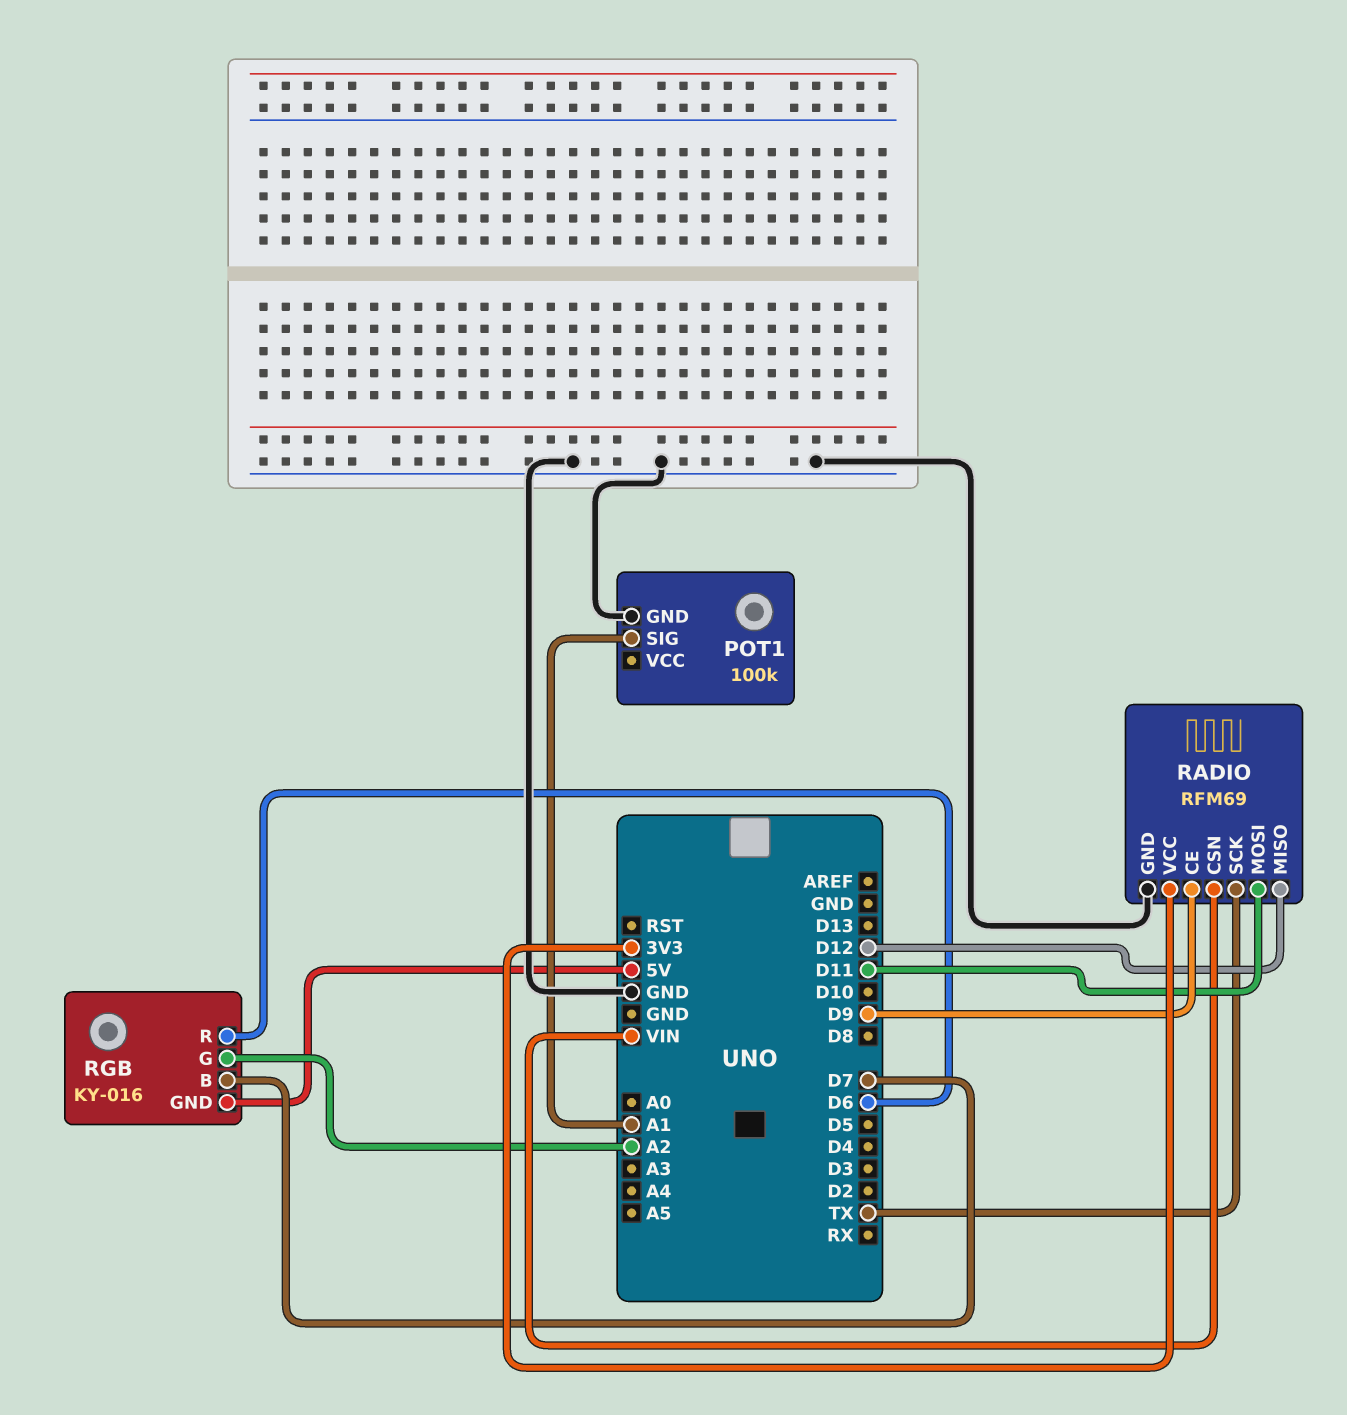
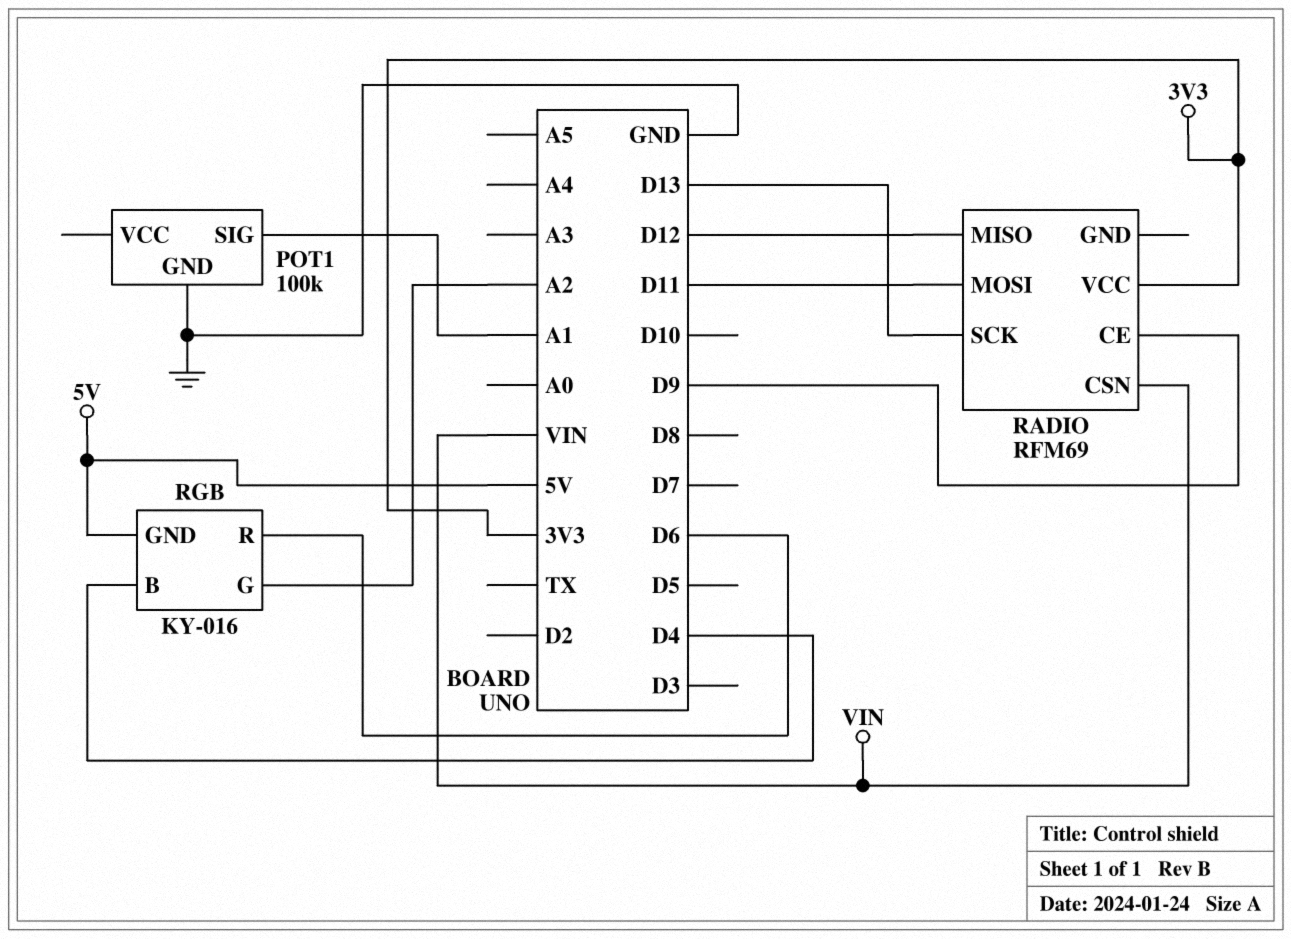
RADIO pin GND: GND -> none
RADIO pin SCK: TX -> D13
RGB pin B: D7 -> D4

